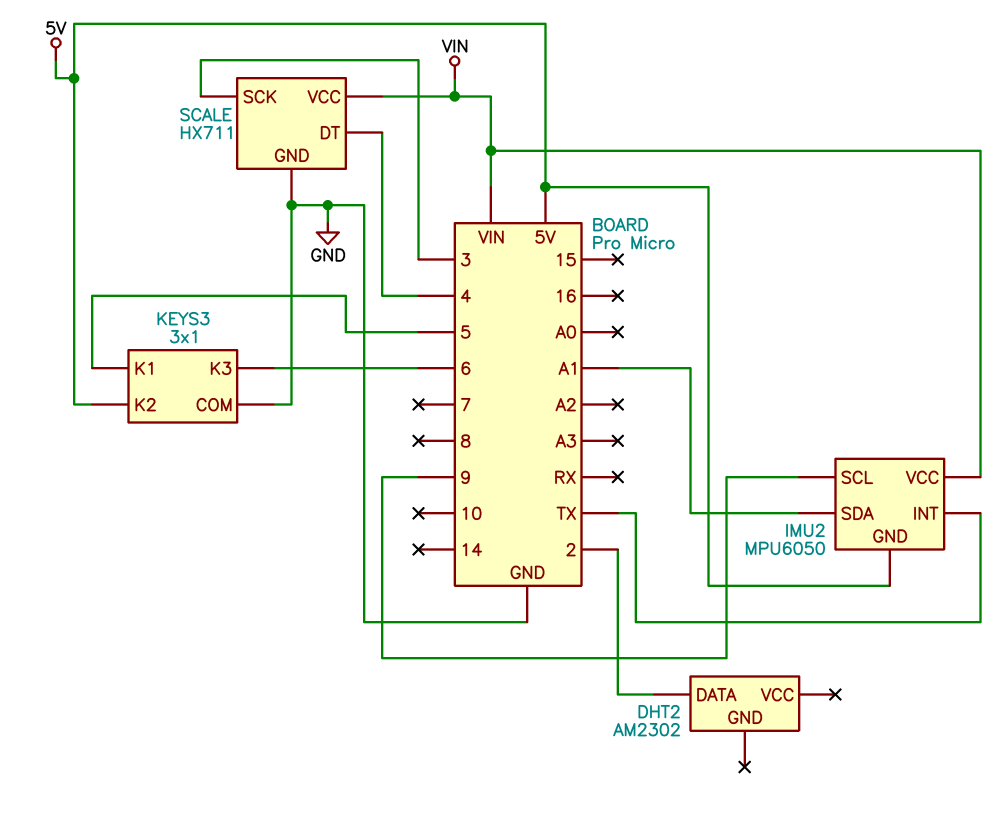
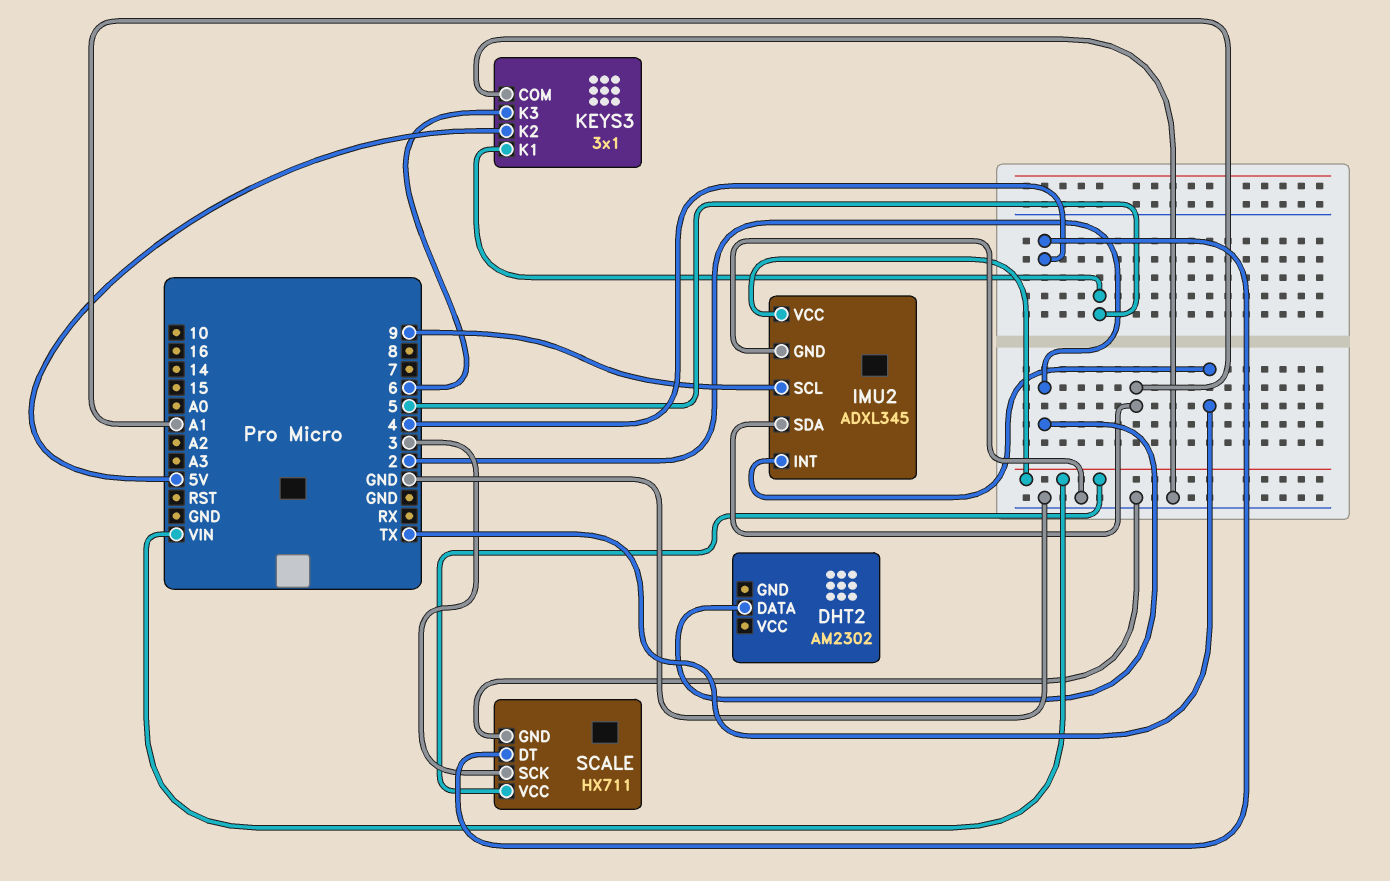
IMU2: MPU6050 -> ADXL345
IMU2 pin GND: 5V -> GND

